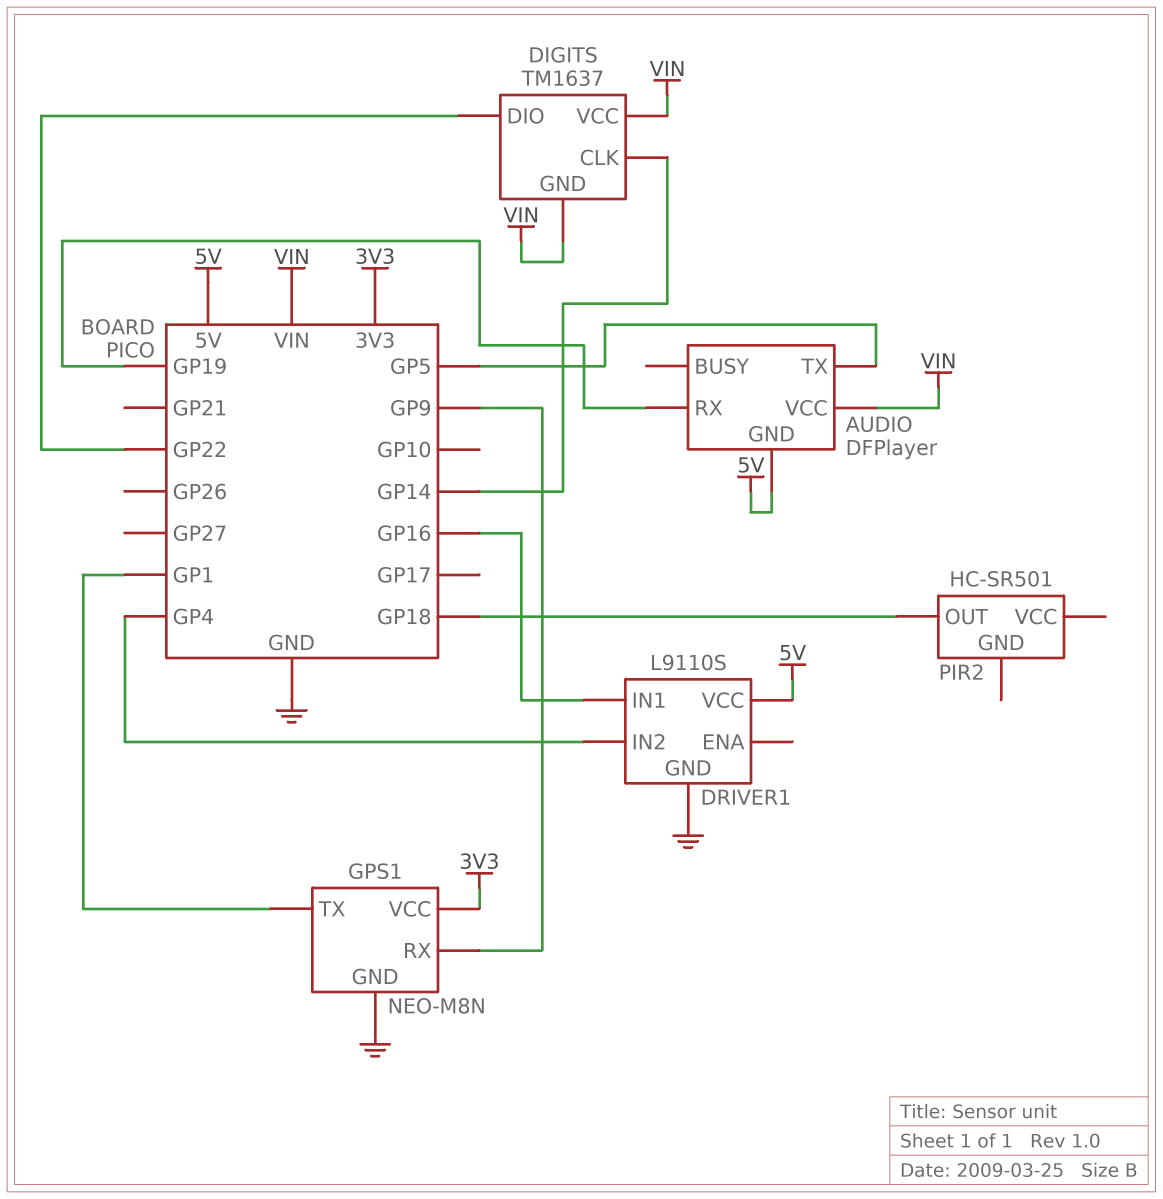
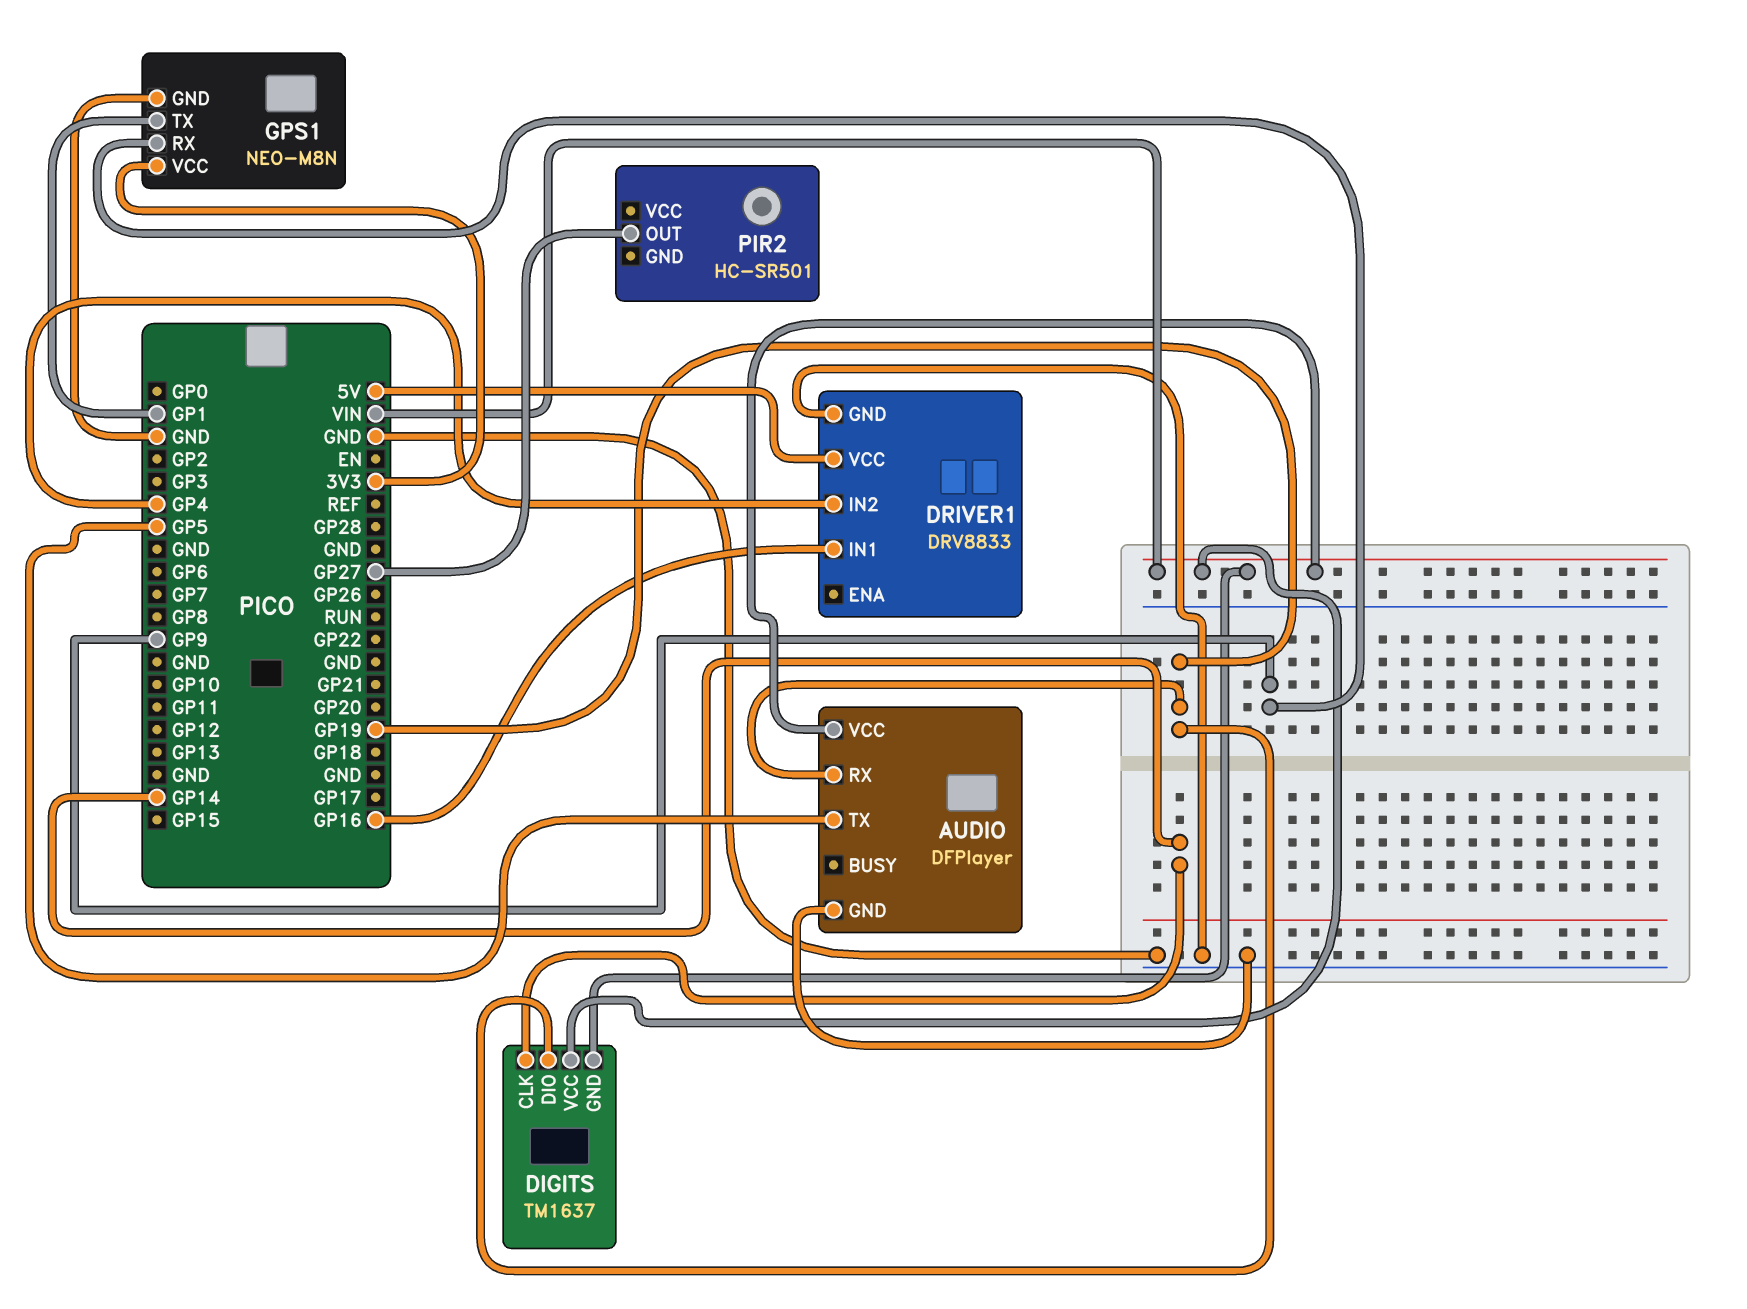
AUDIO pin GND: 5V -> GND
DIGITS pin DIO: GP22 -> GP19
DRIVER1: L9110S -> DRV8833
PIR2 pin OUT: GP18 -> GP27

